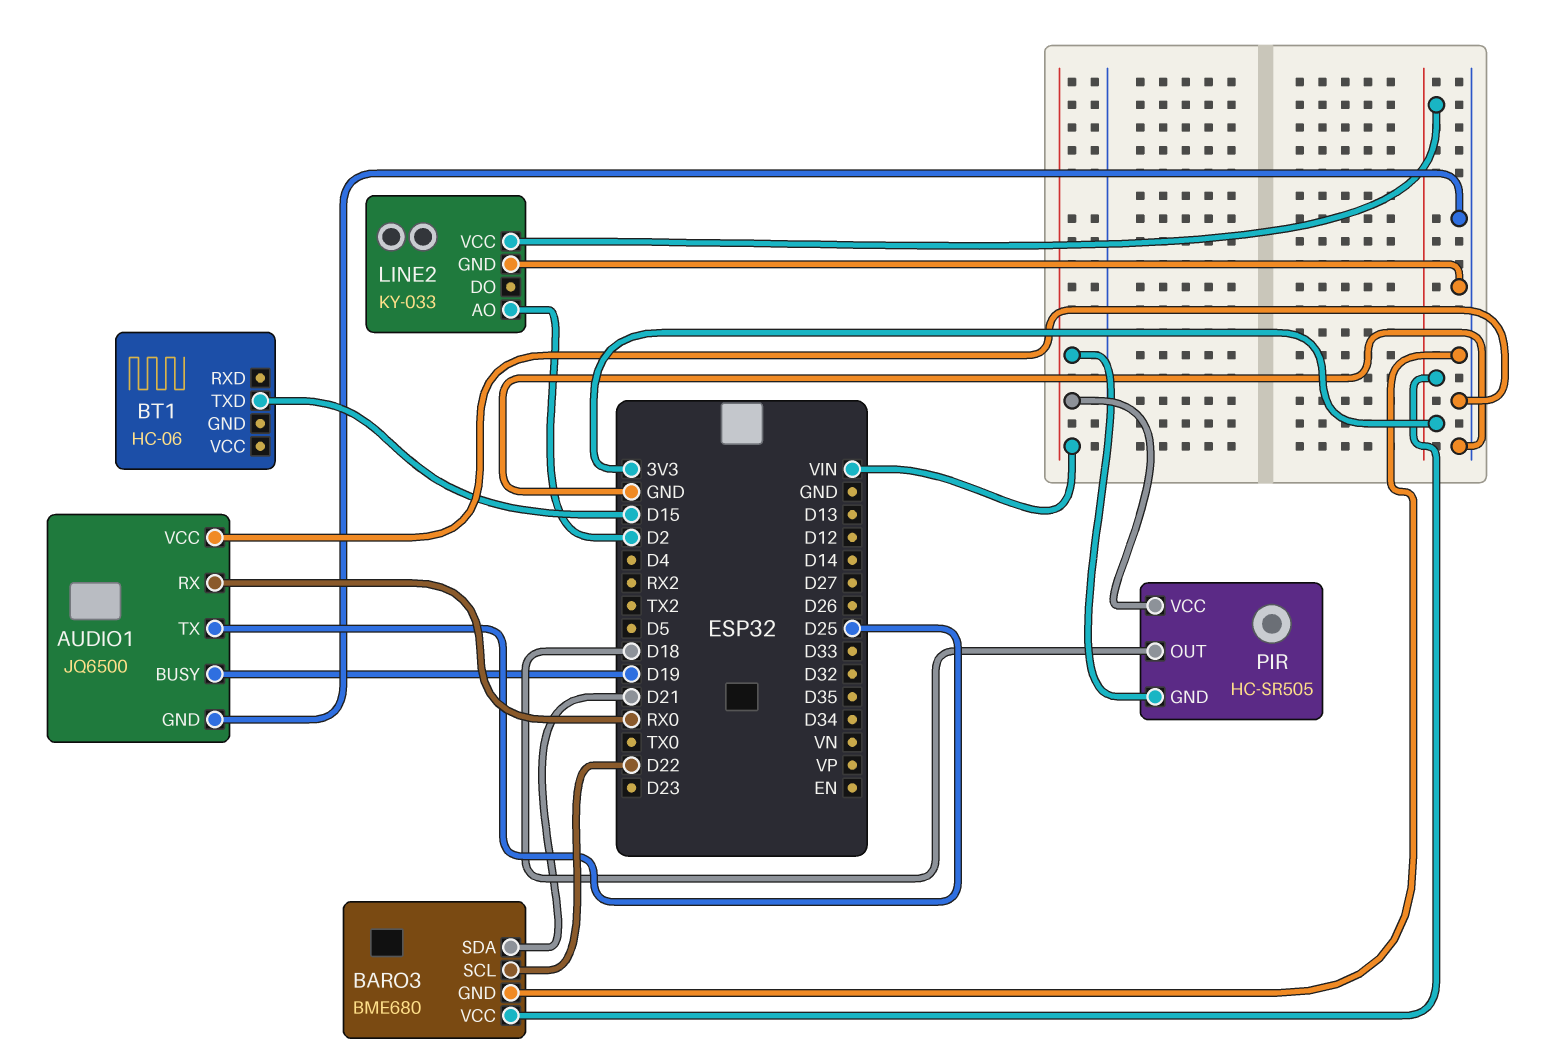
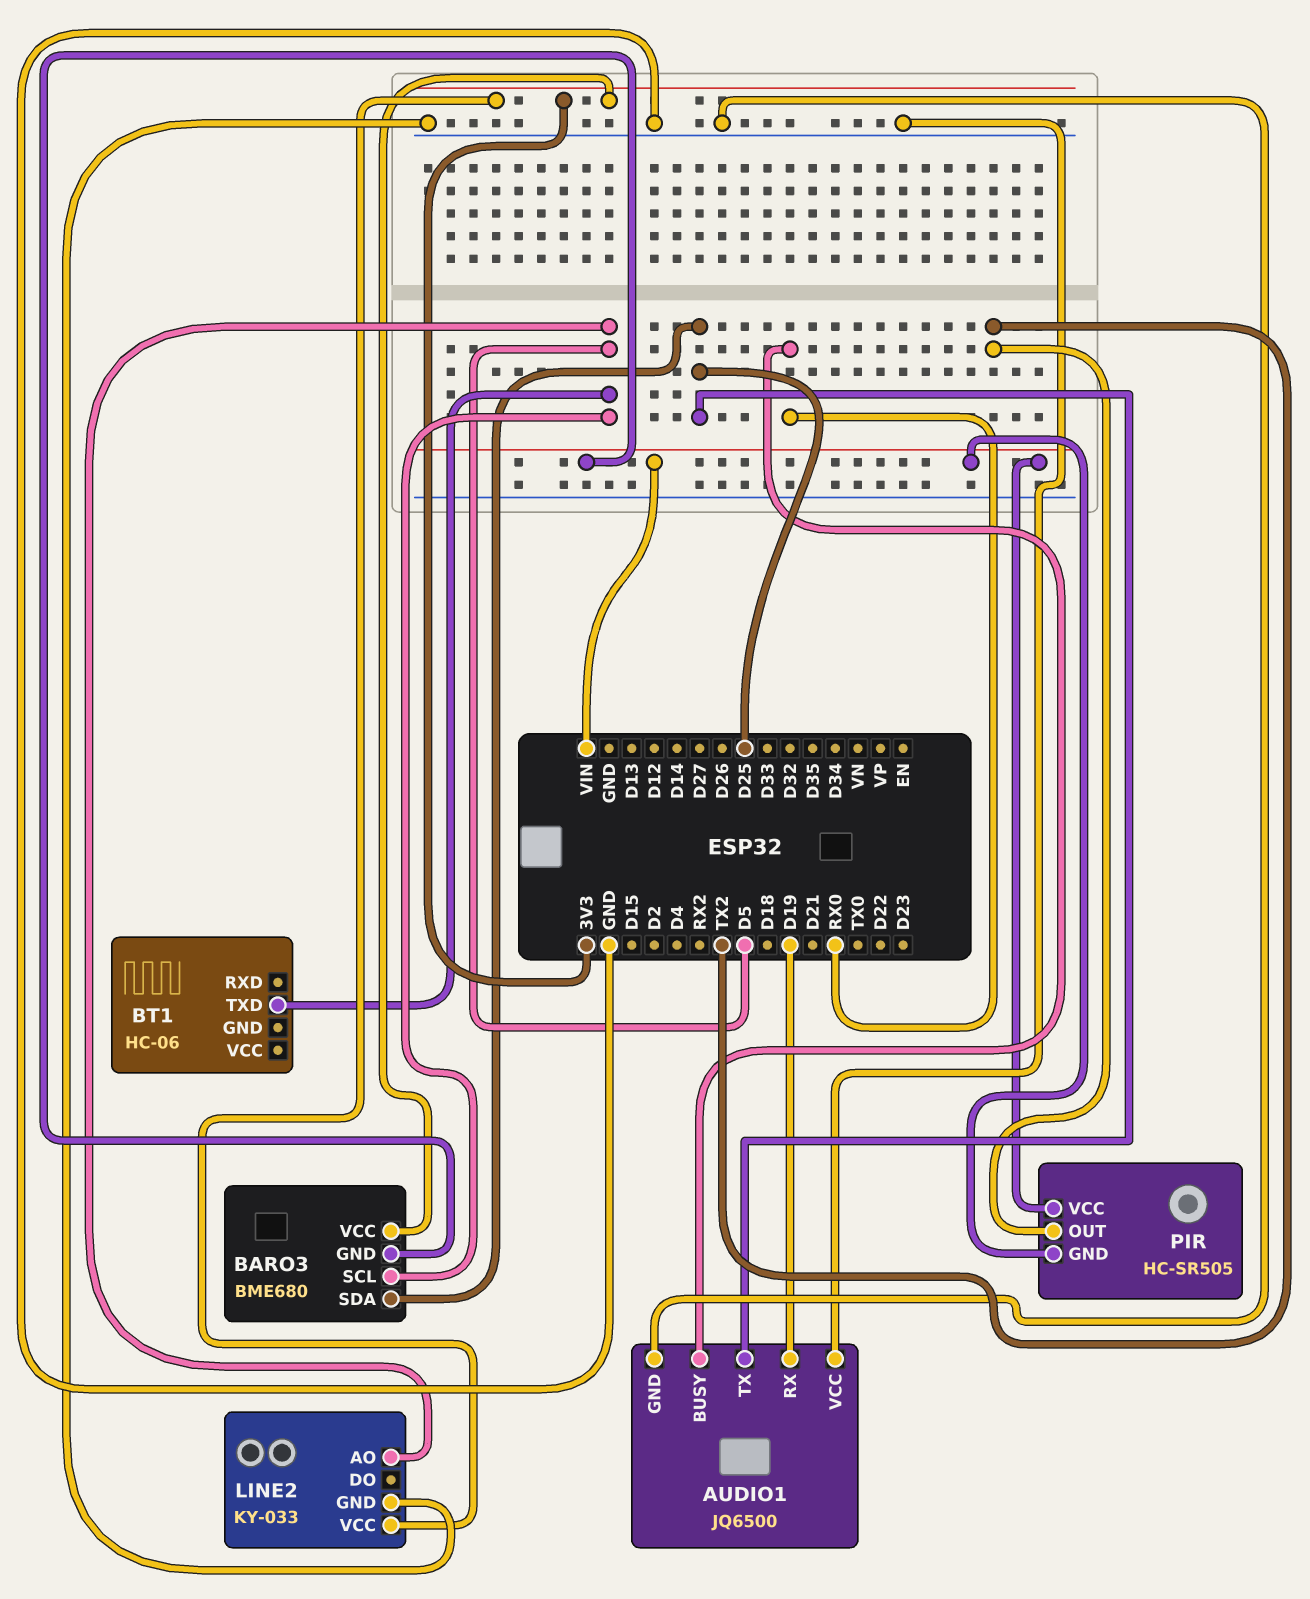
AUDIO1 pin BUSY: D19 -> RX0
AUDIO1 pin RX: RX0 -> D19
BARO3 pin GND: GND -> VIN
BARO3 pin SCL: D22 -> D5
BARO3 pin SDA: D21 -> D25
BT1 pin TXD: D15 -> D5
LINE2 pin AO: D2 -> D5
PIR pin OUT: D18 -> TX2

